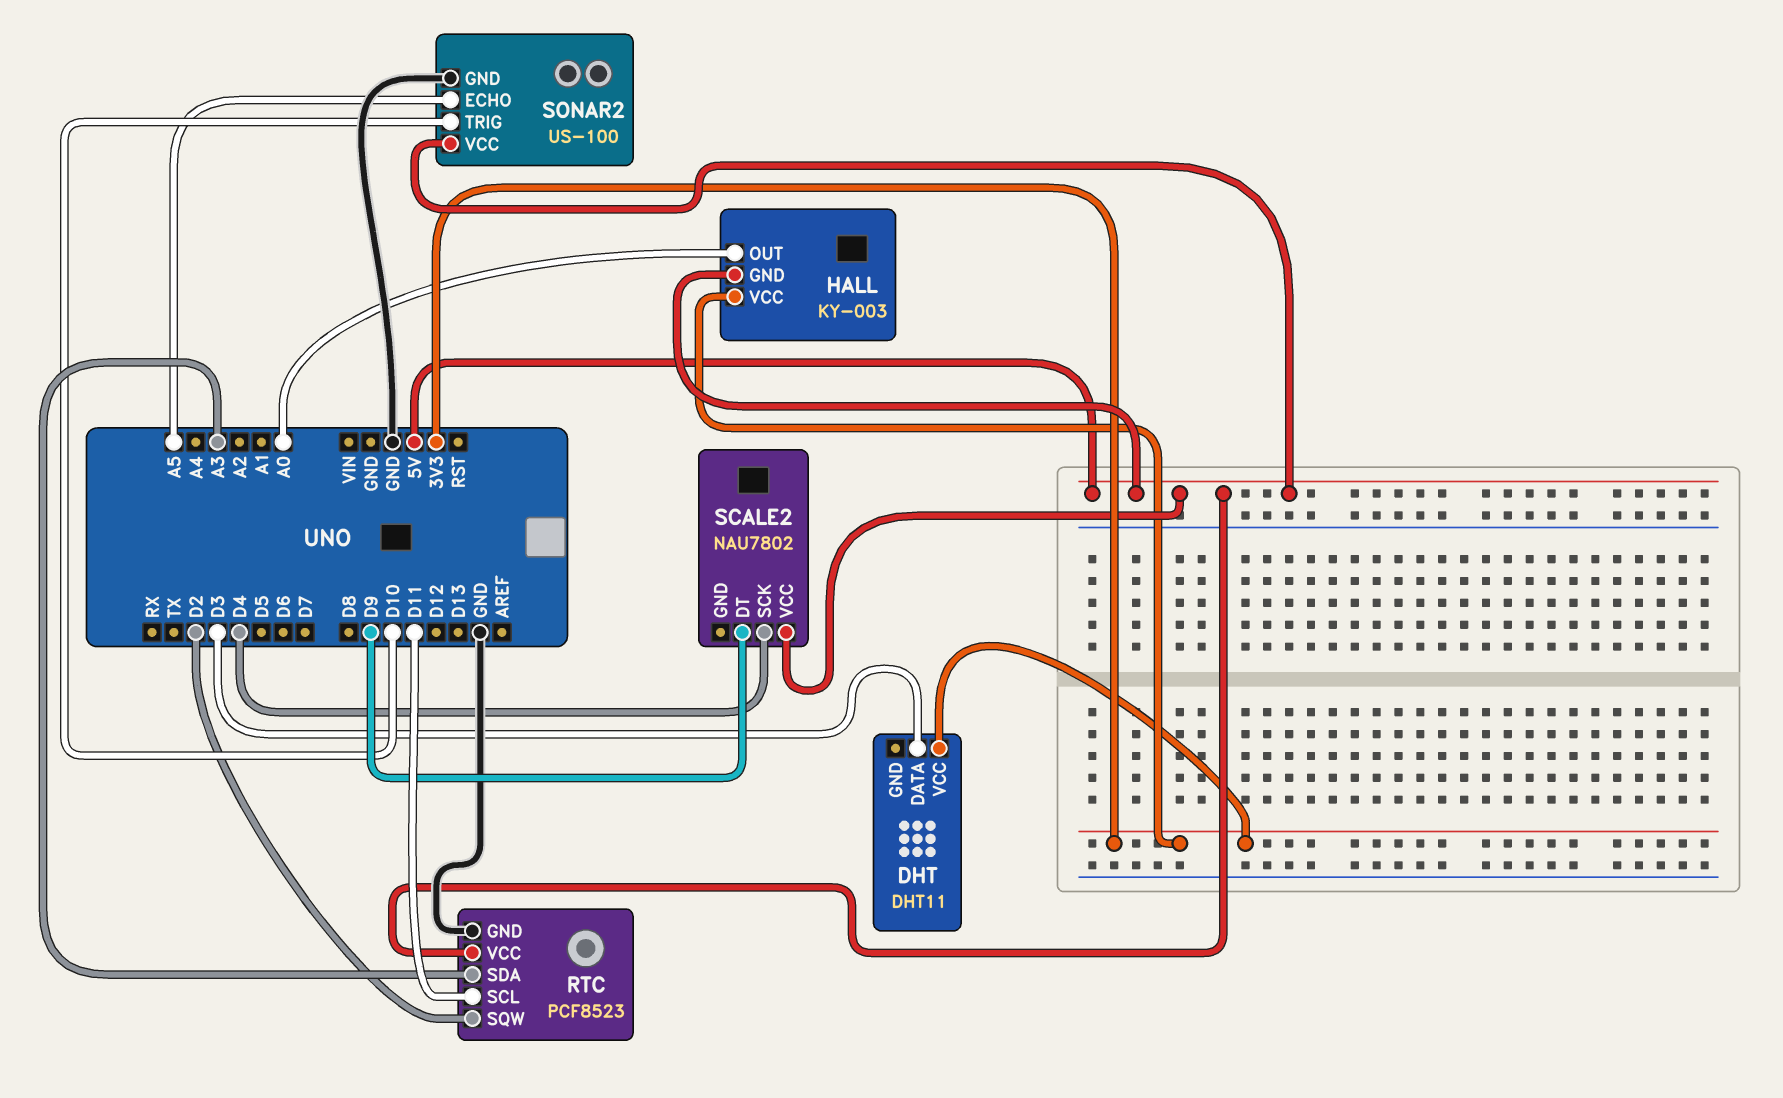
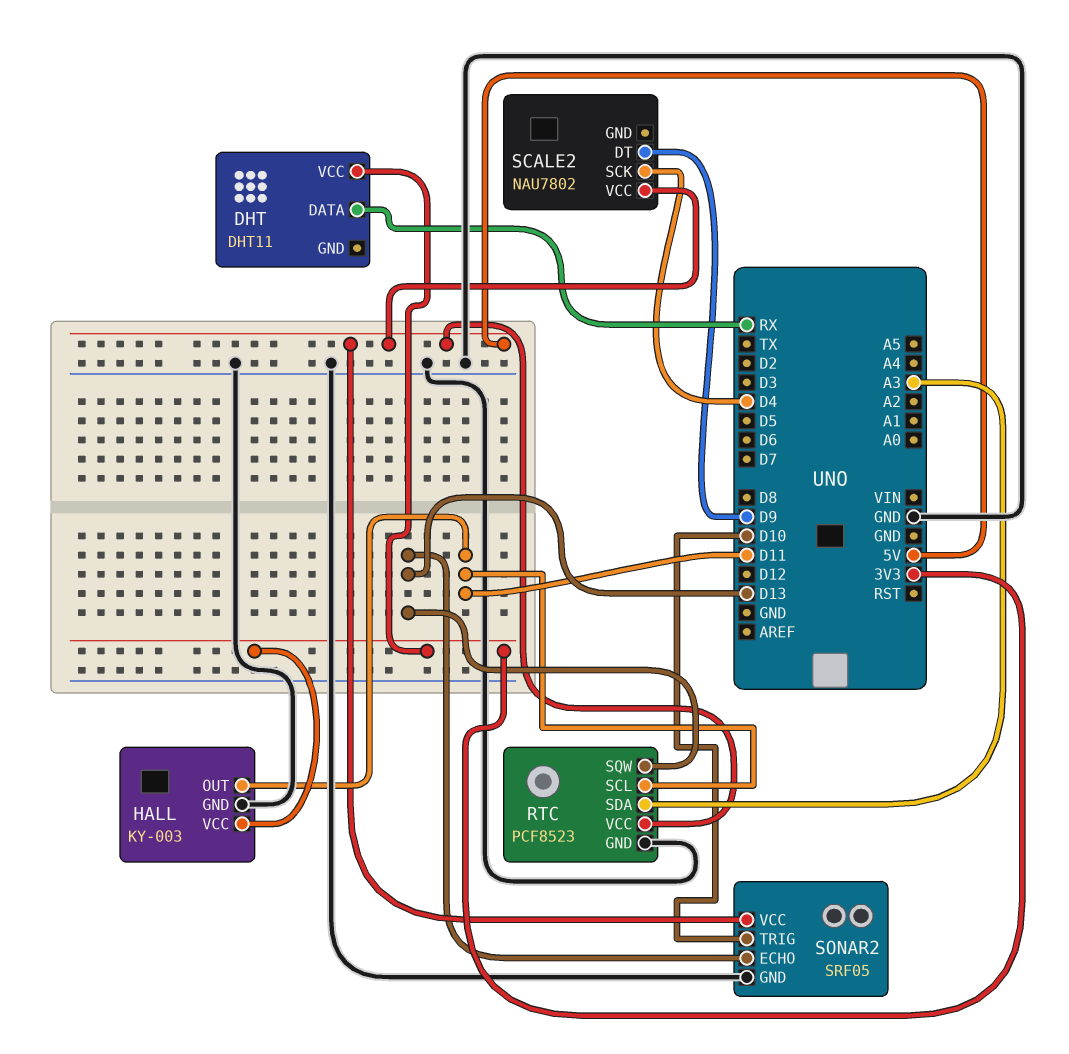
DHT pin DATA: D3 -> RX
HALL pin GND: 5V -> GND
HALL pin OUT: A0 -> D11
RTC pin SQW: D2 -> D13
SONAR2: US-100 -> SRF05
SONAR2 pin ECHO: A5 -> D13

